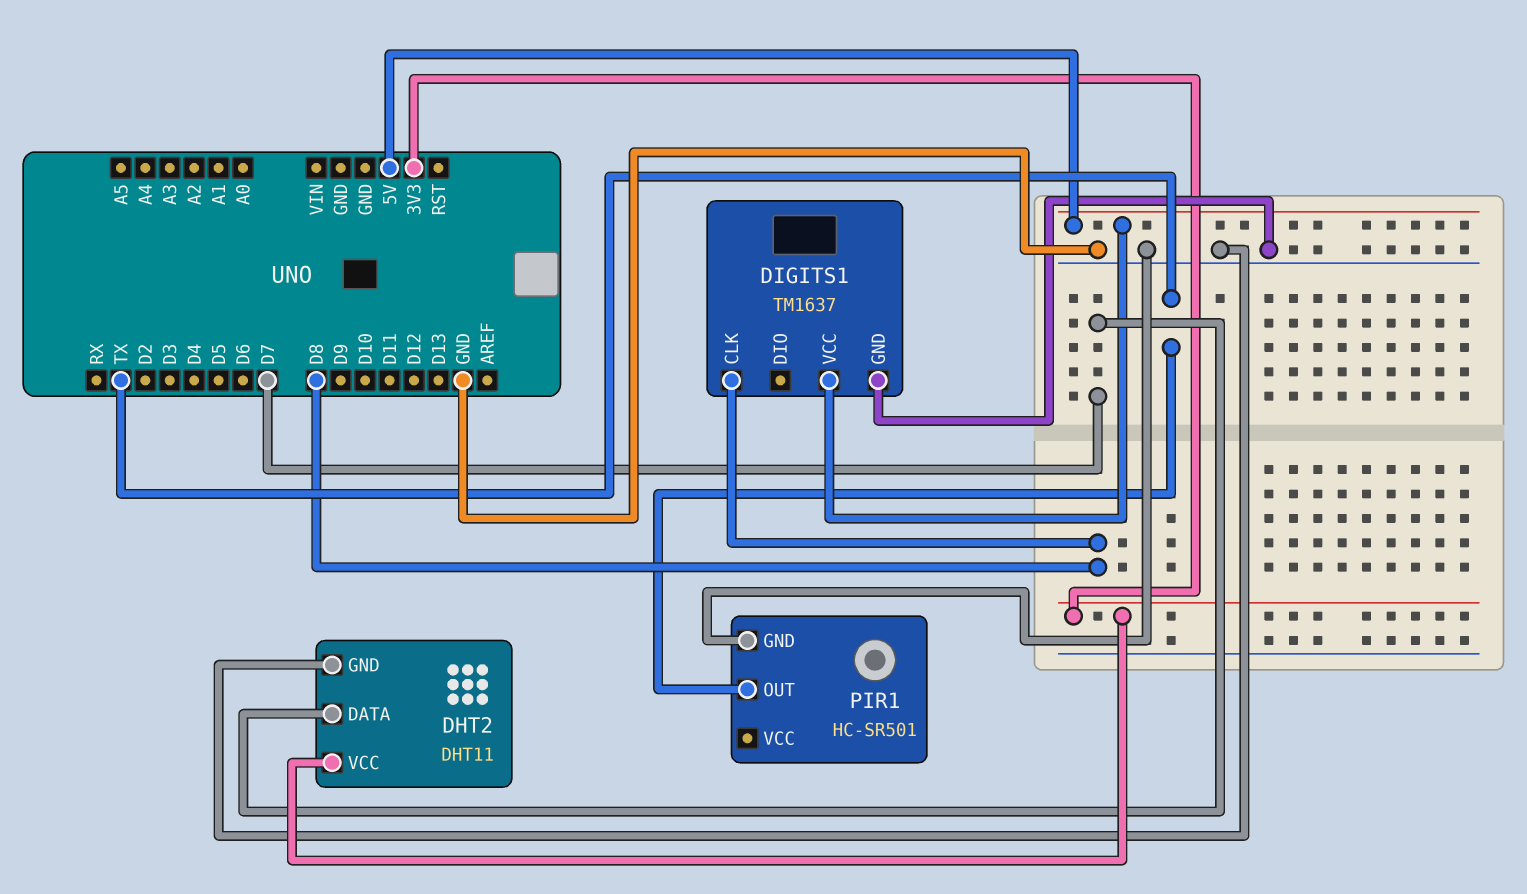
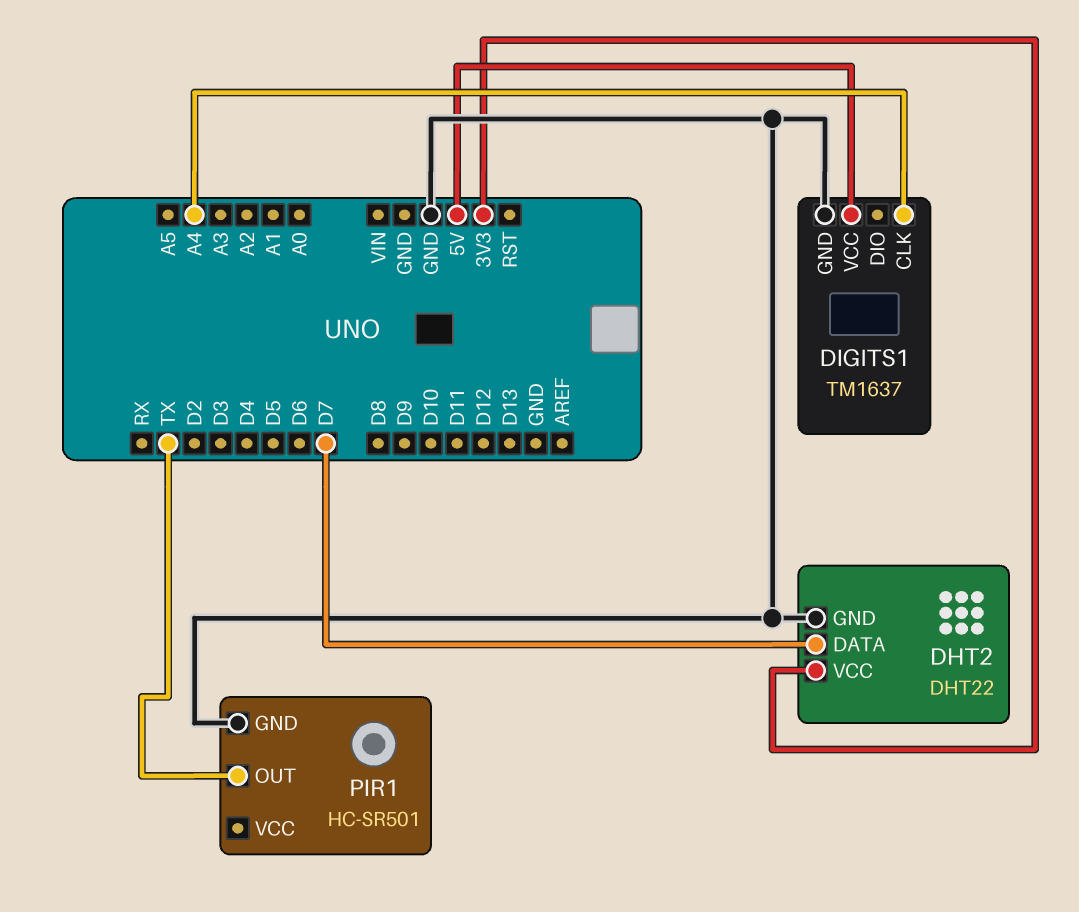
DHT2: DHT11 -> DHT22
DIGITS1 pin CLK: D8 -> A4

